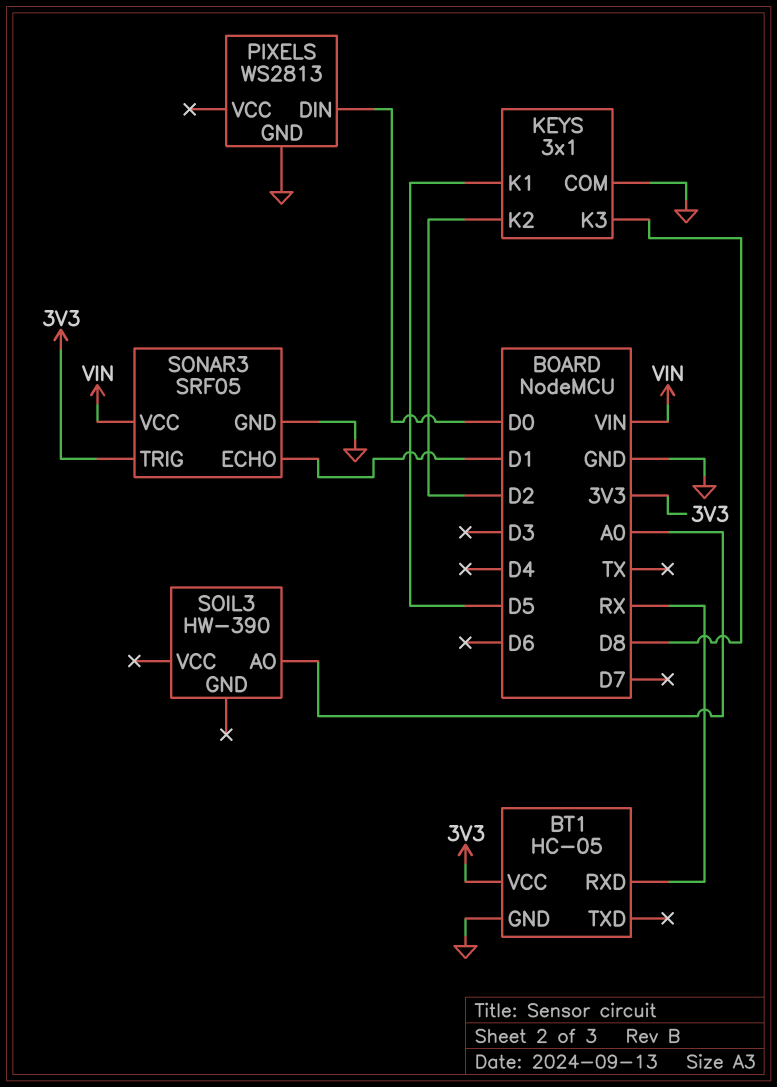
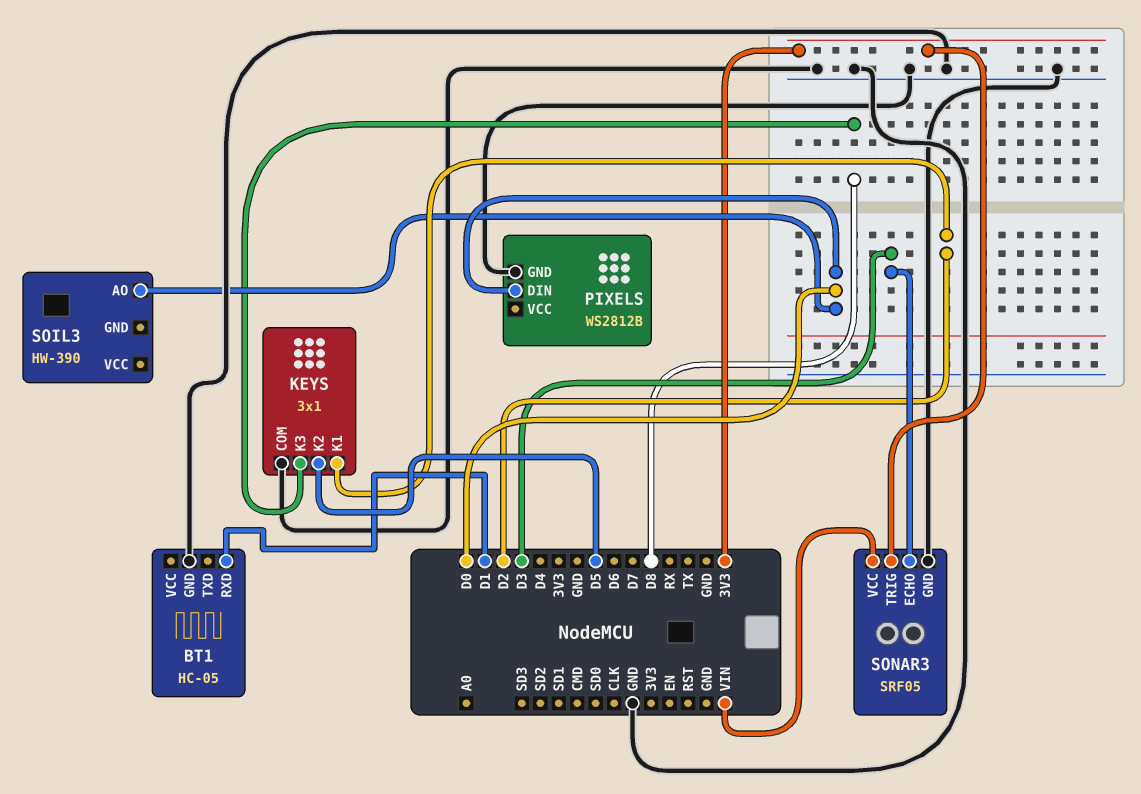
BT1 pin RXD: RX -> D1
BT1 pin VCC: 3V3 -> none
KEYS pin K1: D5 -> D2
KEYS pin K2: D2 -> D5
PIXELS: WS2813 -> WS2812B
SOIL3 pin AO: A0 -> D0
SONAR3 pin ECHO: D1 -> D3

